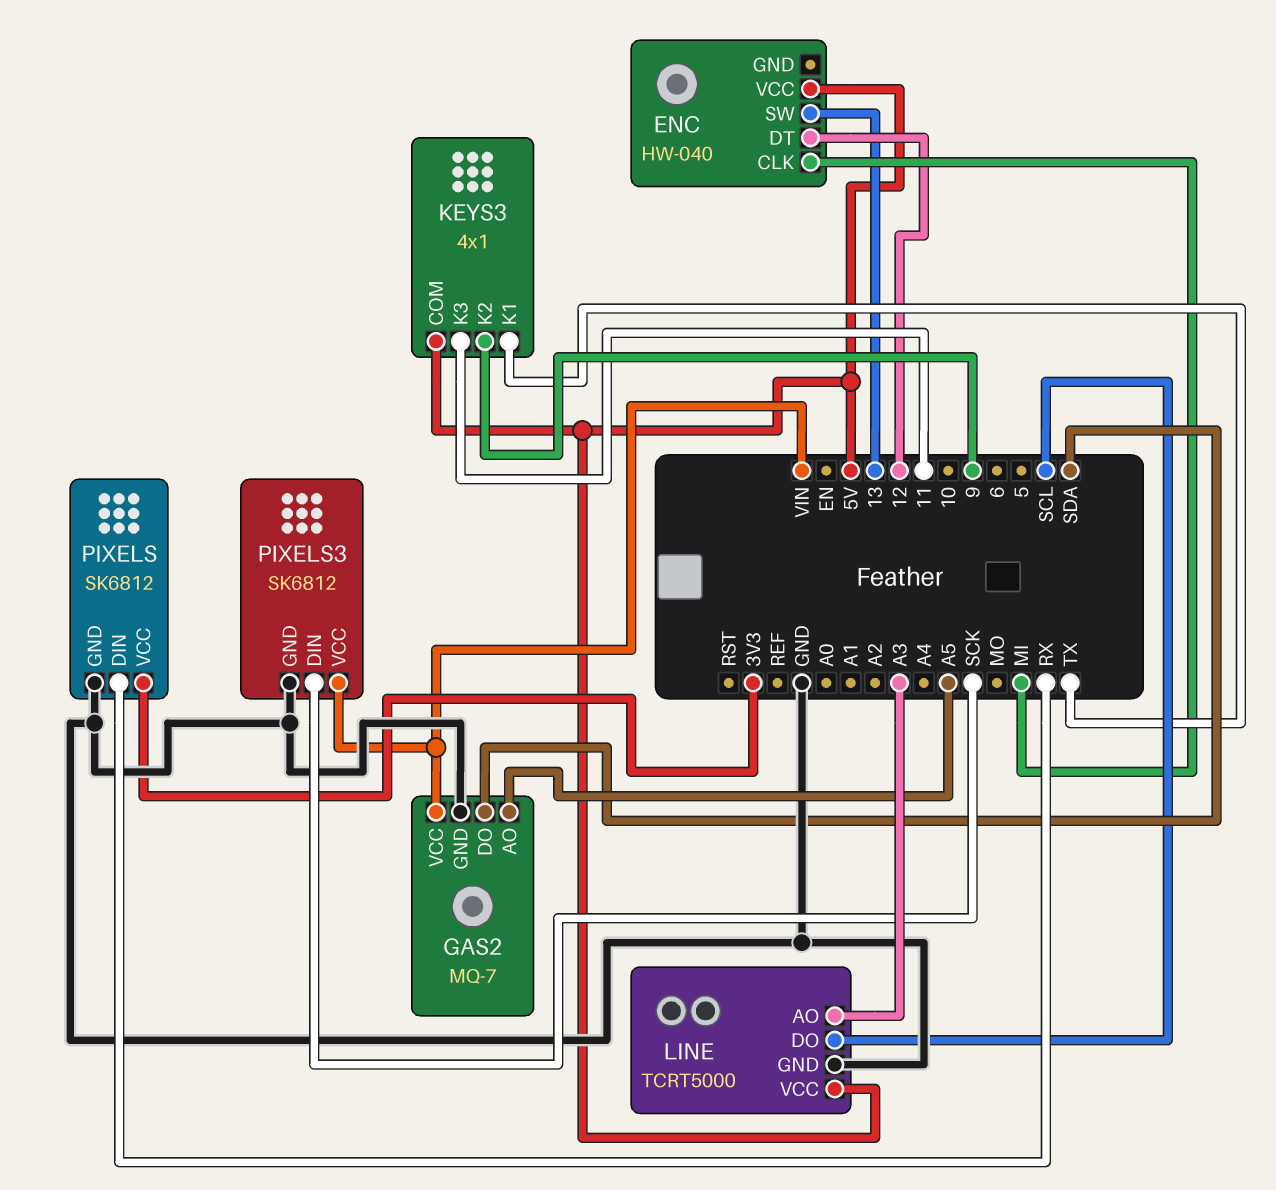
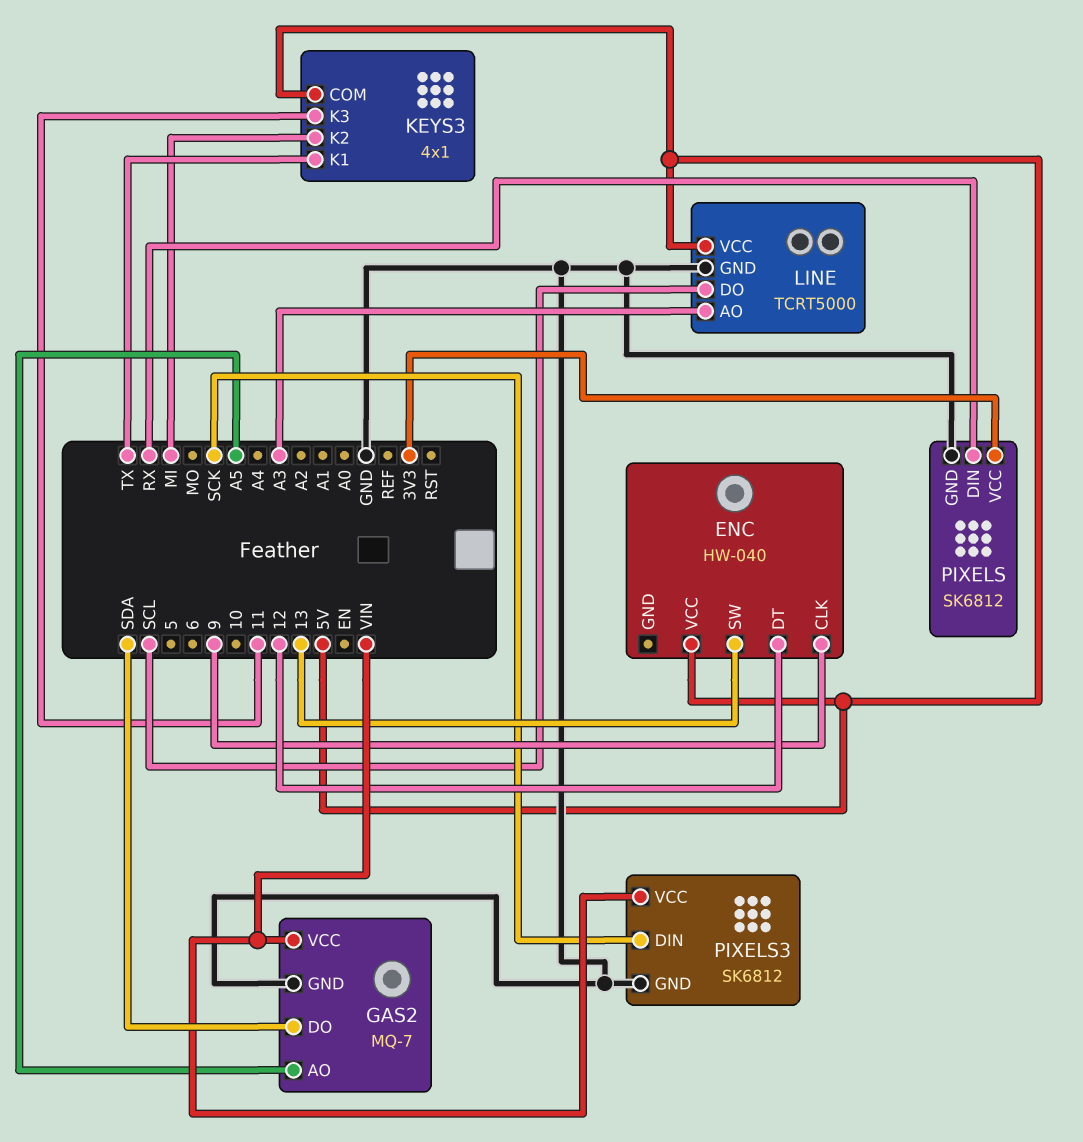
ENC pin CLK: MI -> 9
KEYS3 pin K2: 9 -> MI

